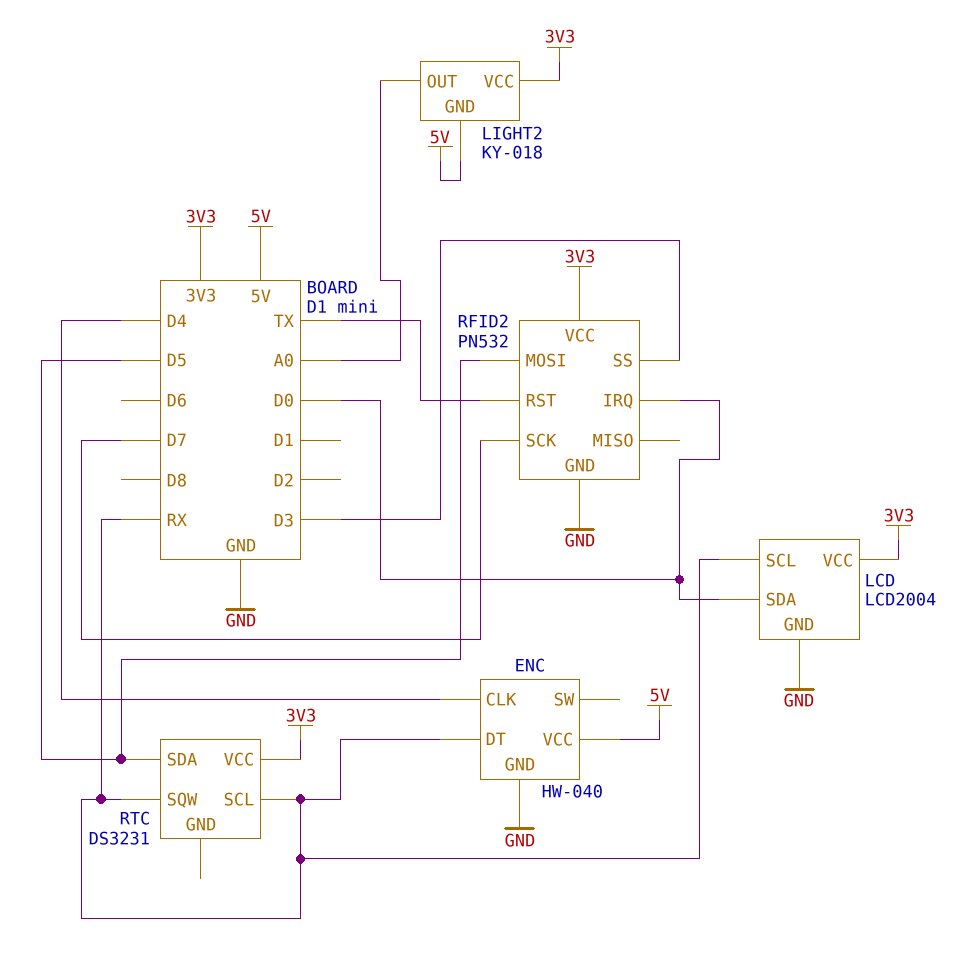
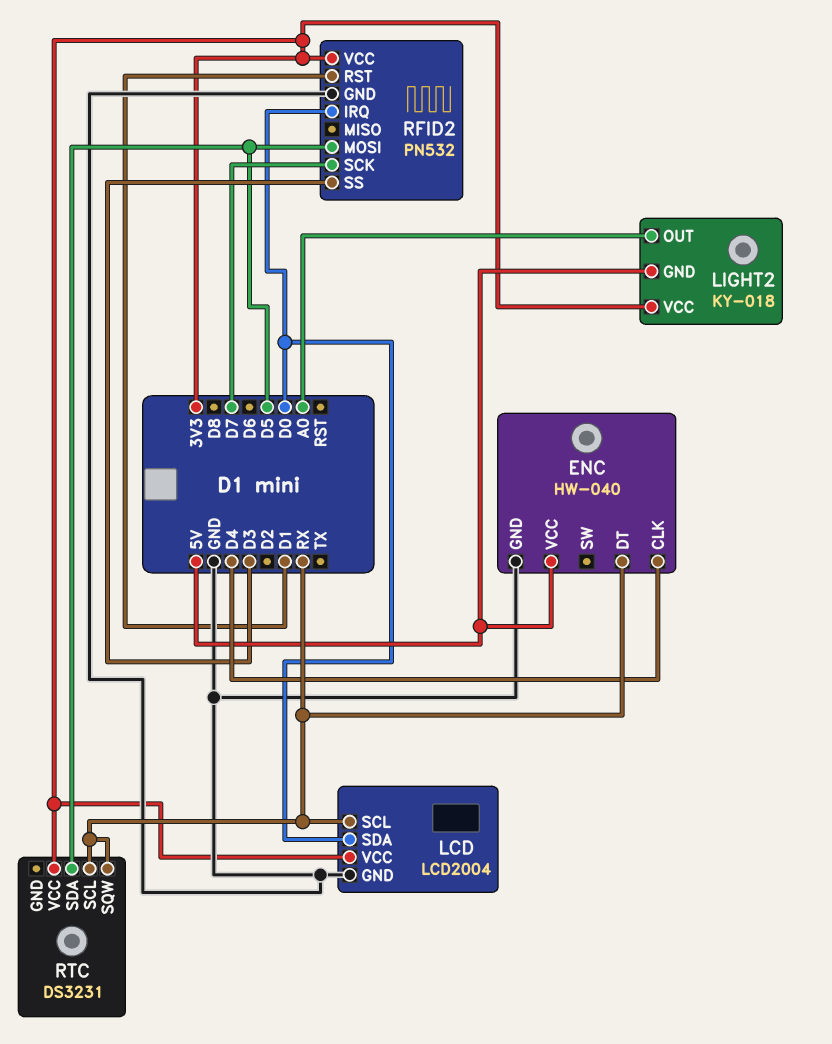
RFID2 pin RST: TX -> D1

